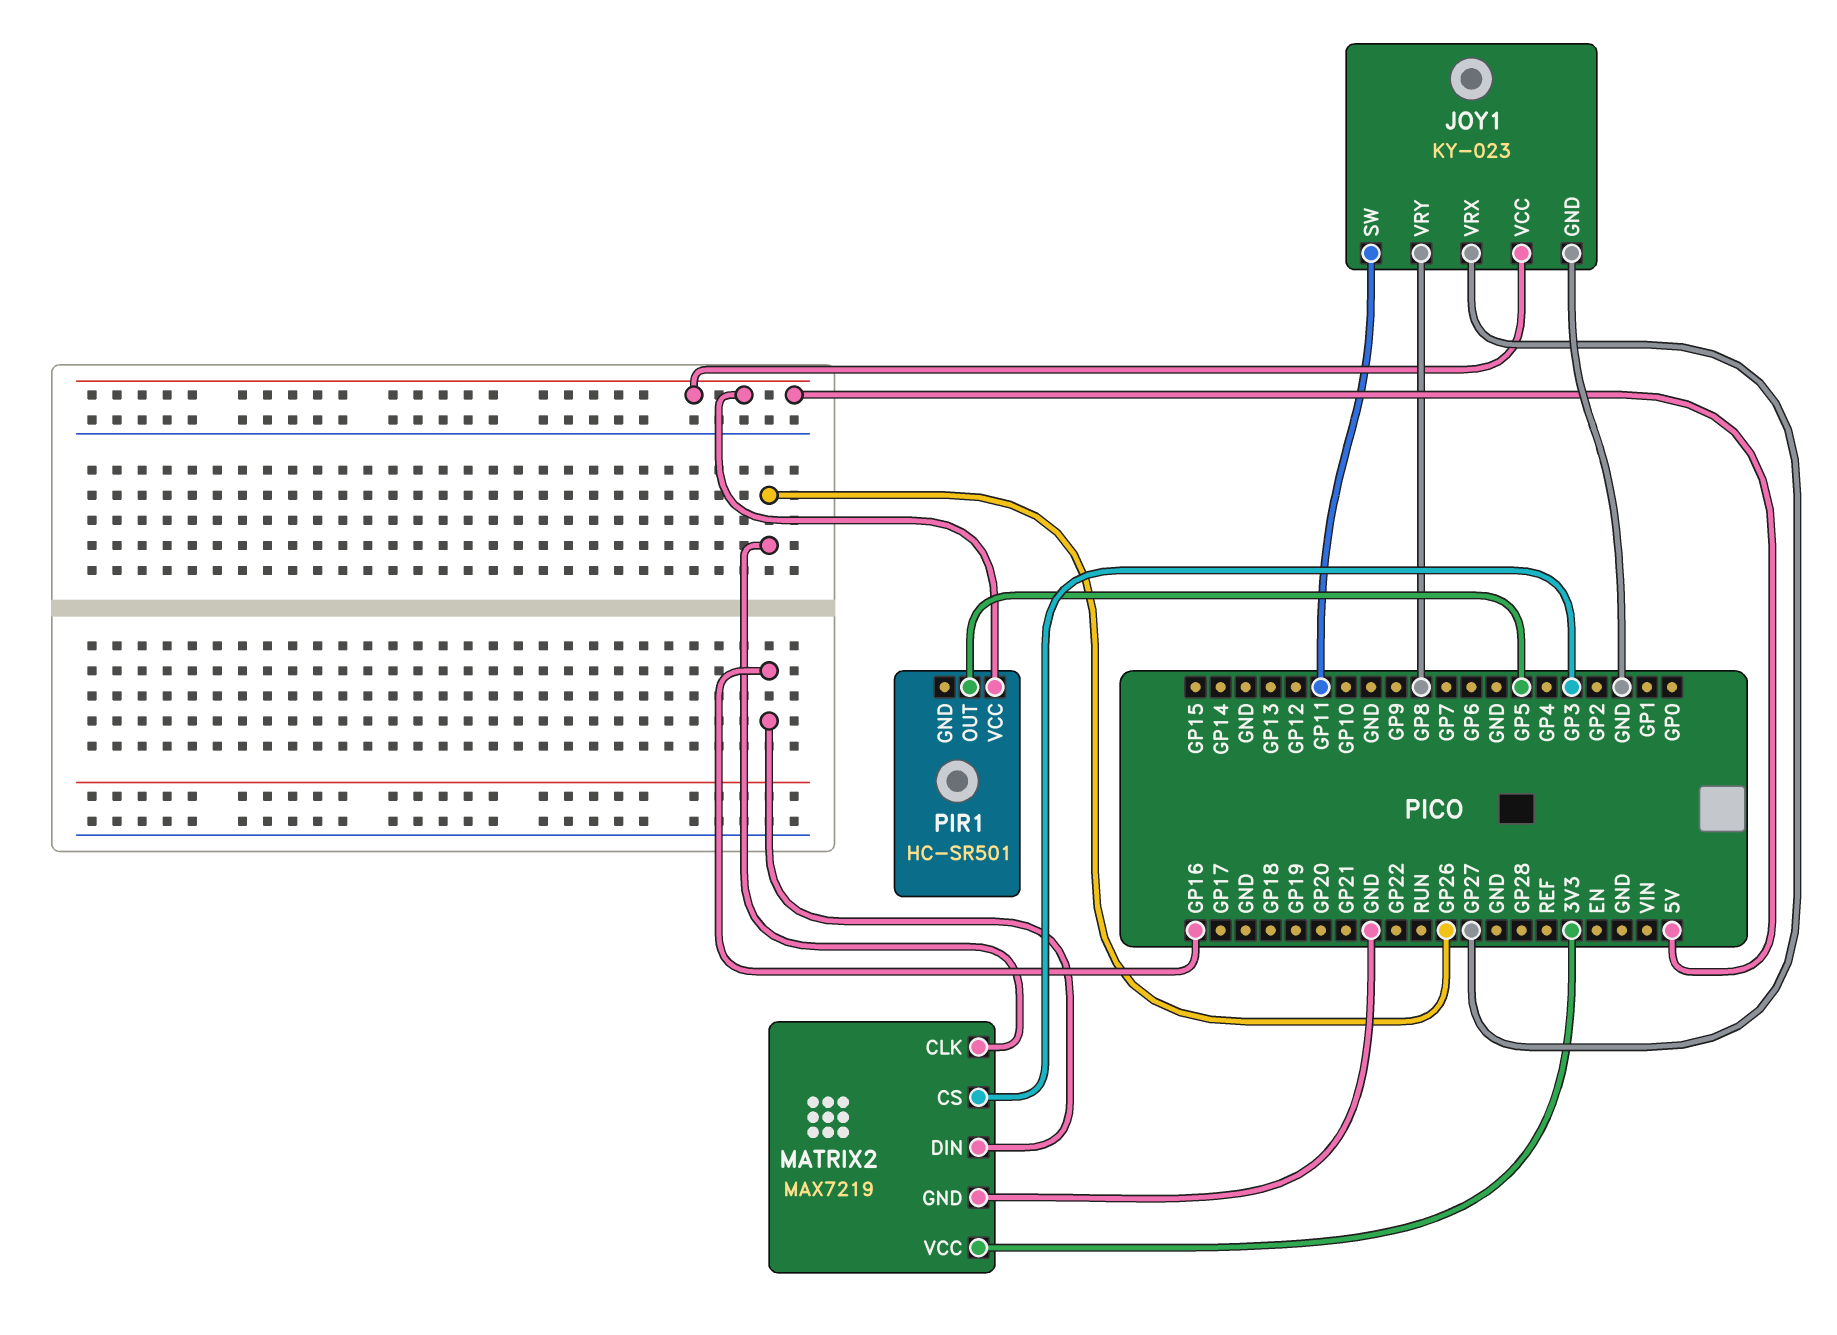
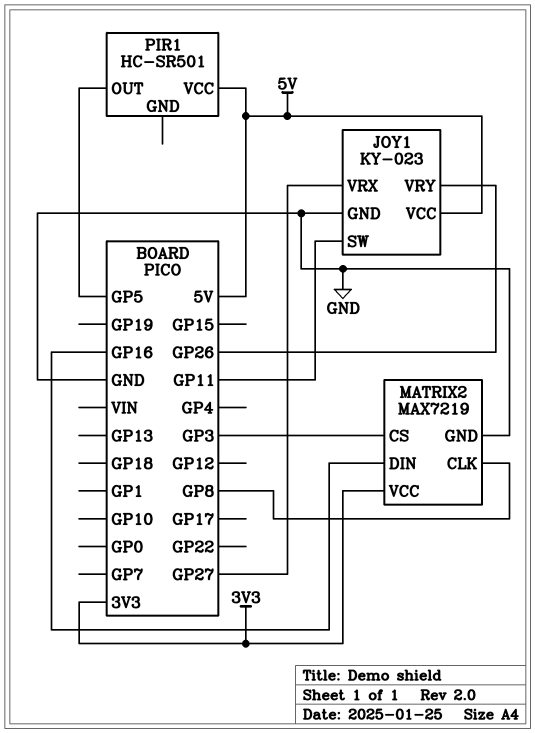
JOY1 pin VRY: GP8 -> GP26
MATRIX2 pin CLK: GP26 -> GP8

